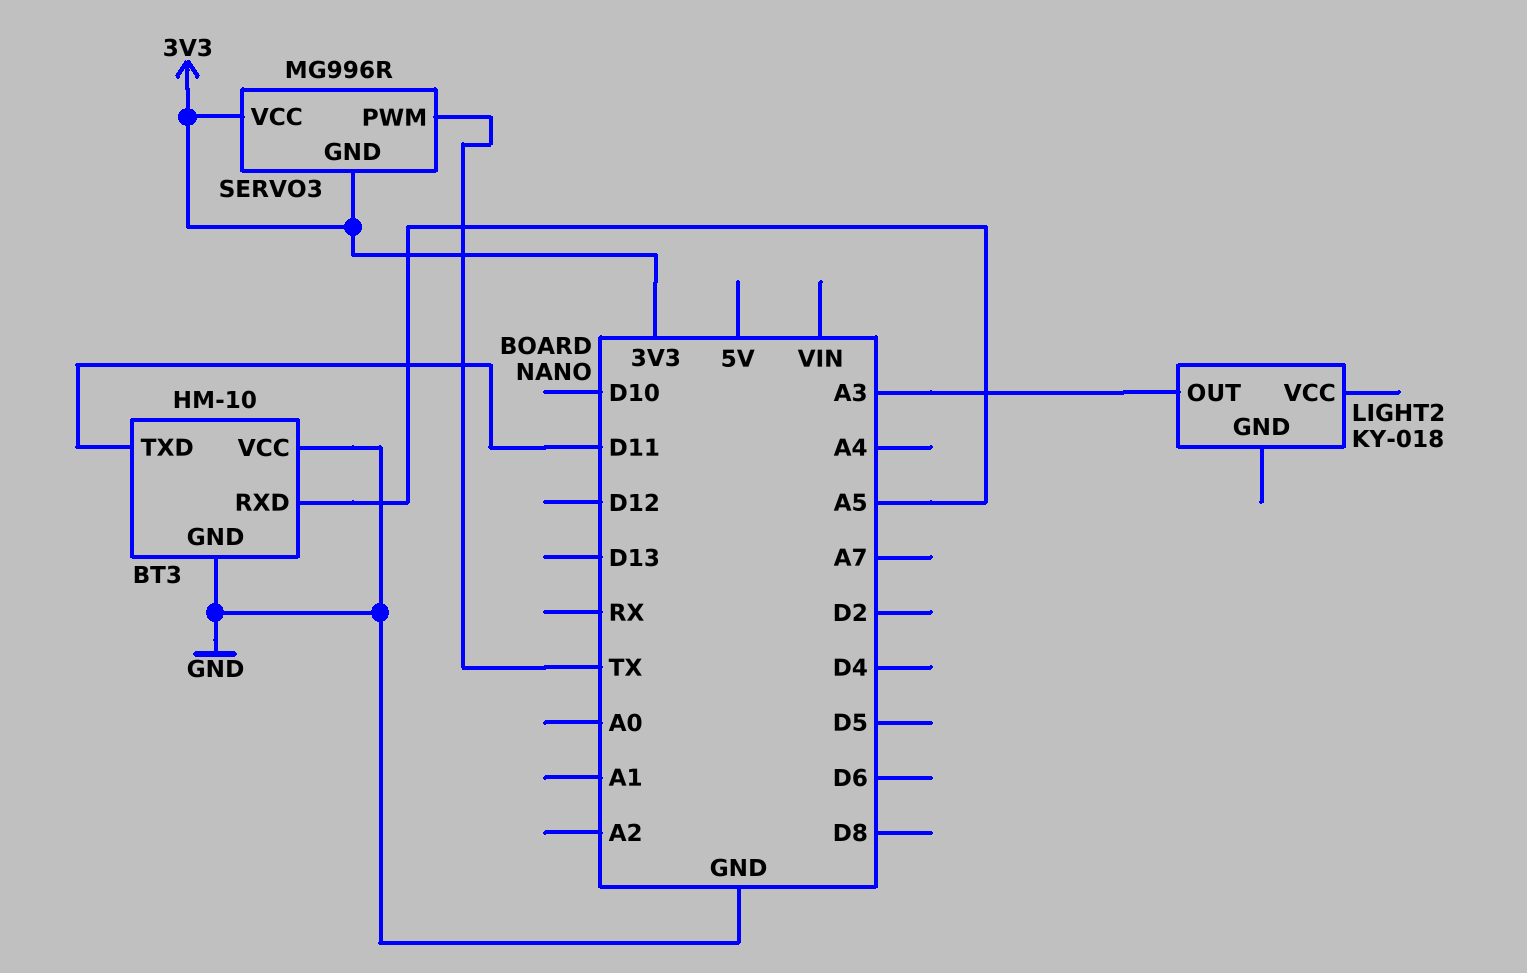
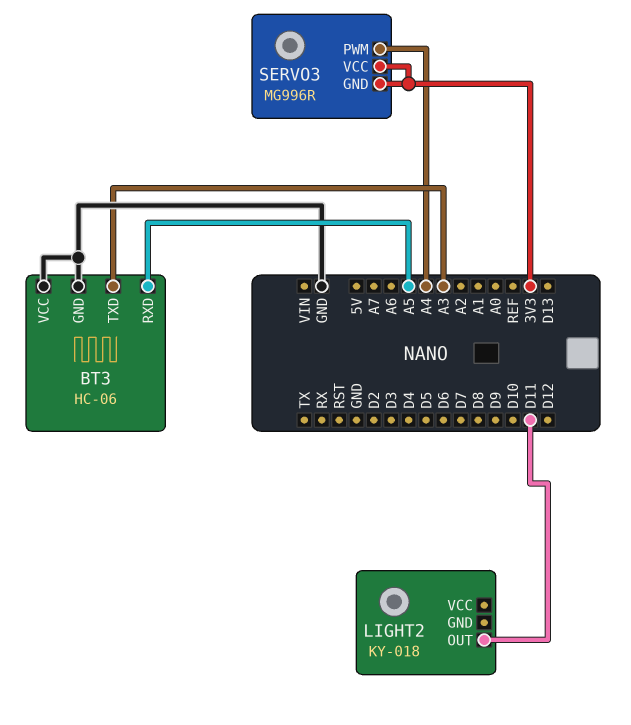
BT3: HM-10 -> HC-06
BT3 pin TXD: D11 -> A3
LIGHT2 pin OUT: A3 -> D11
SERVO3 pin PWM: TX -> A4

